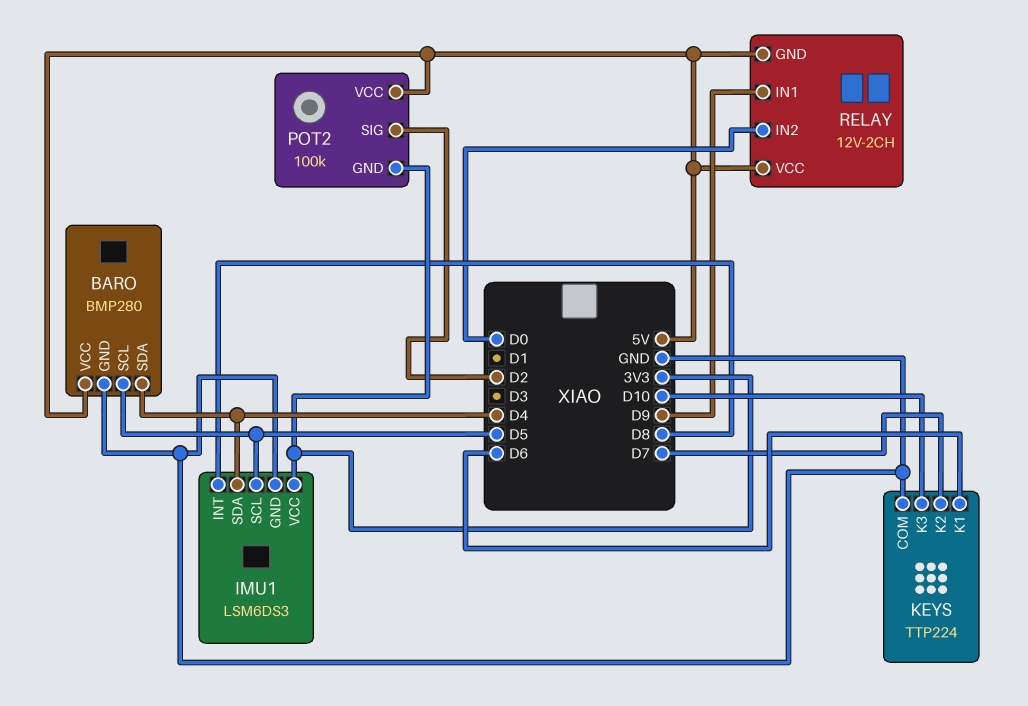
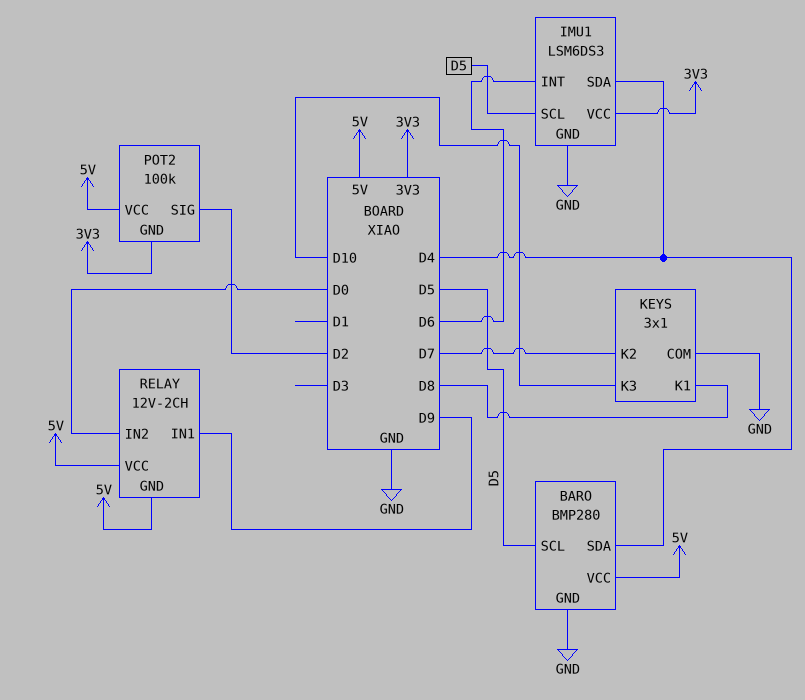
IMU1 pin INT: D8 -> D6
KEYS: TTP224 -> 3x1
KEYS pin K1: D6 -> D8

